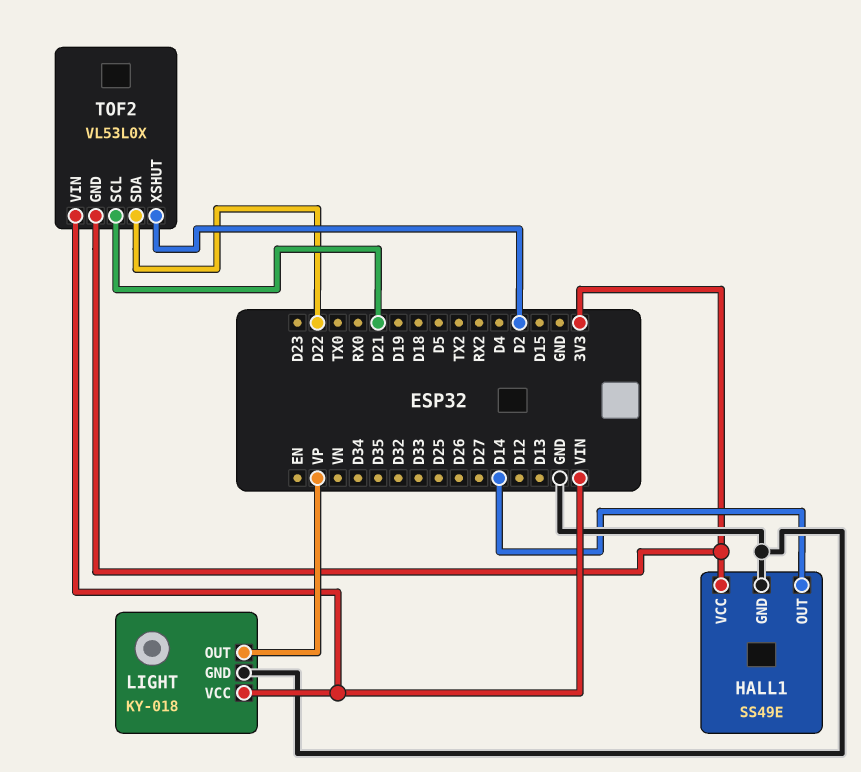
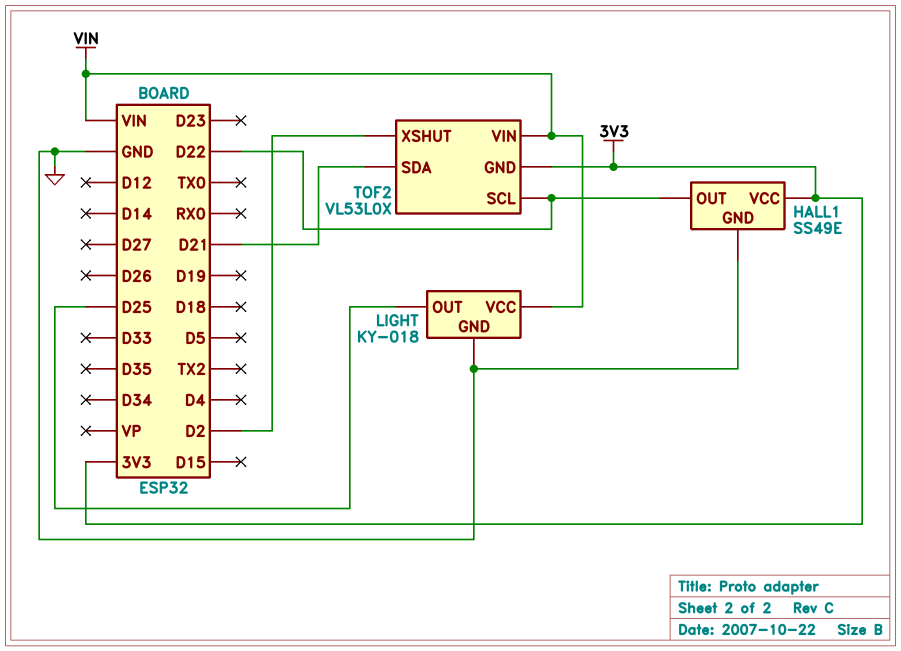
HALL1 pin OUT: D14 -> D22
LIGHT pin OUT: VP -> D25
TOF2 pin SCL: D21 -> D22
TOF2 pin SDA: D22 -> D21

